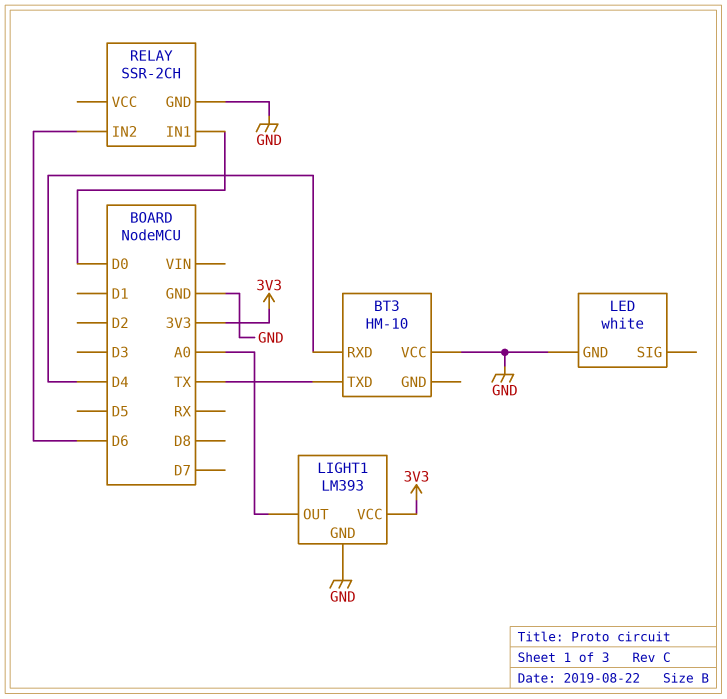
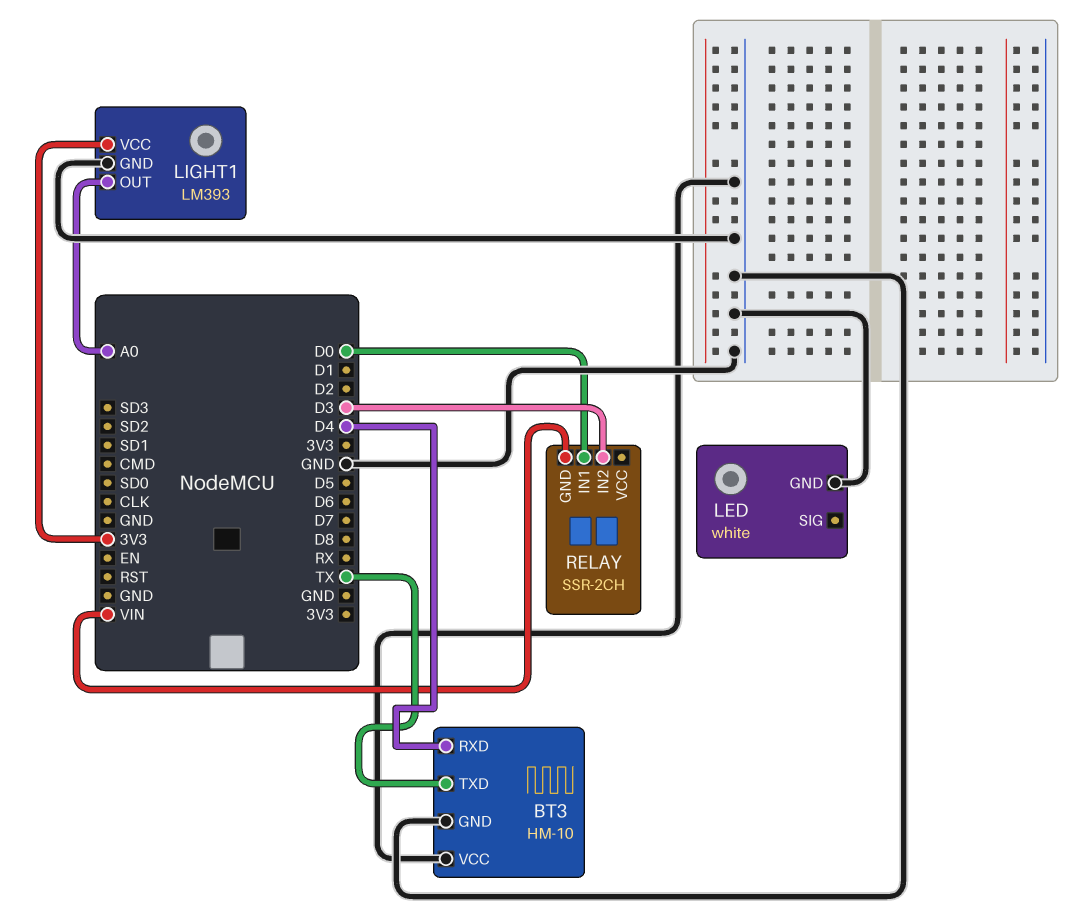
BT3 pin GND: none -> GND
RELAY pin GND: GND -> VIN
RELAY pin IN2: D6 -> D3

